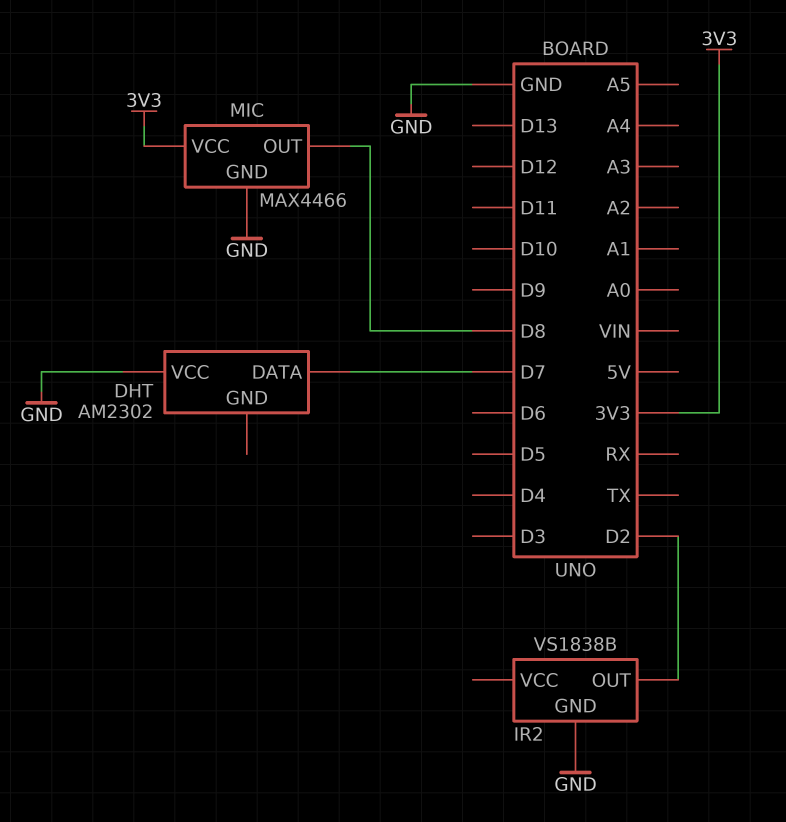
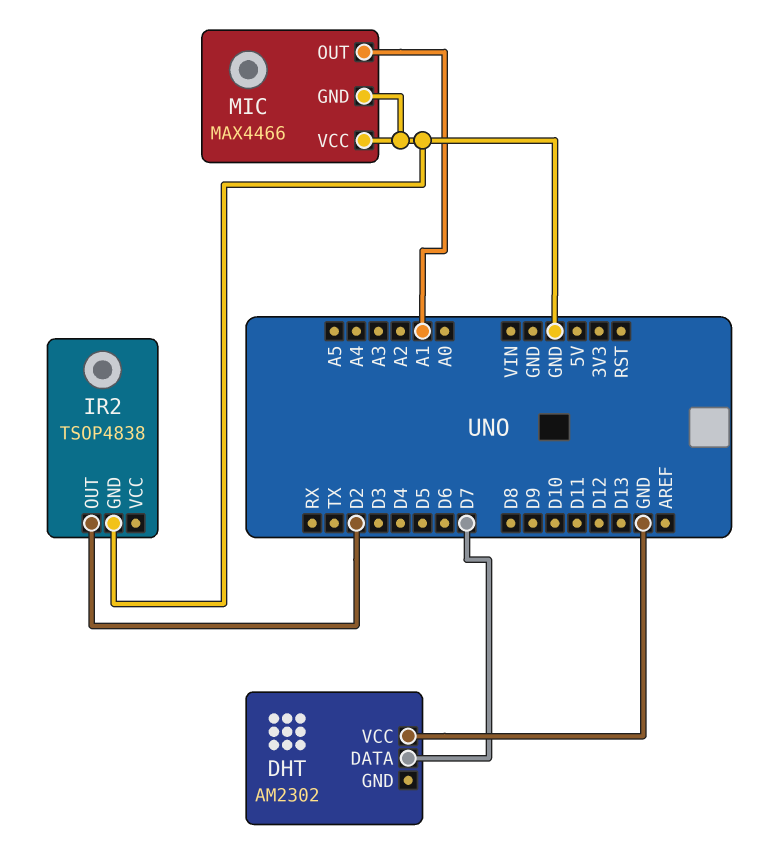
IR2: VS1838B -> TSOP4838
MIC pin OUT: D8 -> A1
MIC pin VCC: 3V3 -> GND

